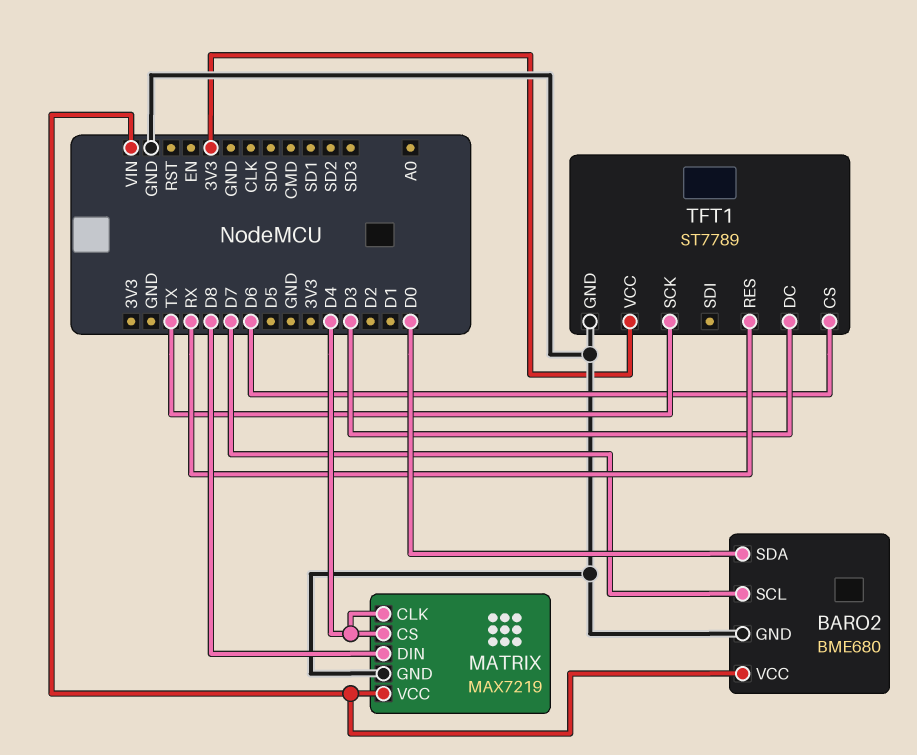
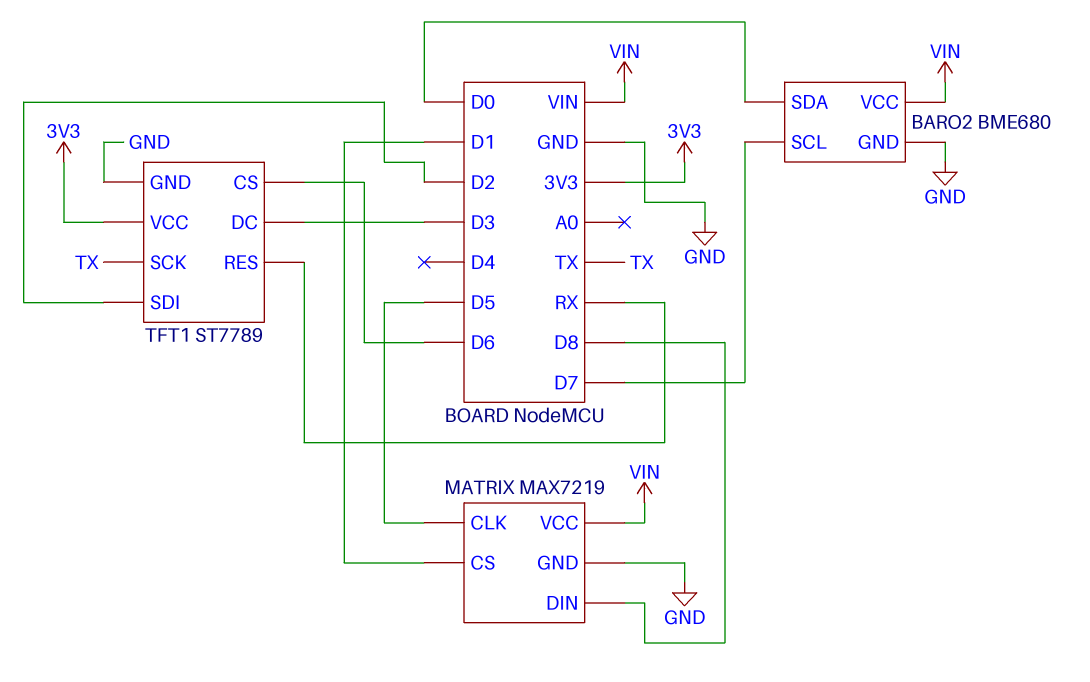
MATRIX pin CLK: D4 -> D5
MATRIX pin CS: D4 -> D1
TFT1 pin SDI: none -> D2

